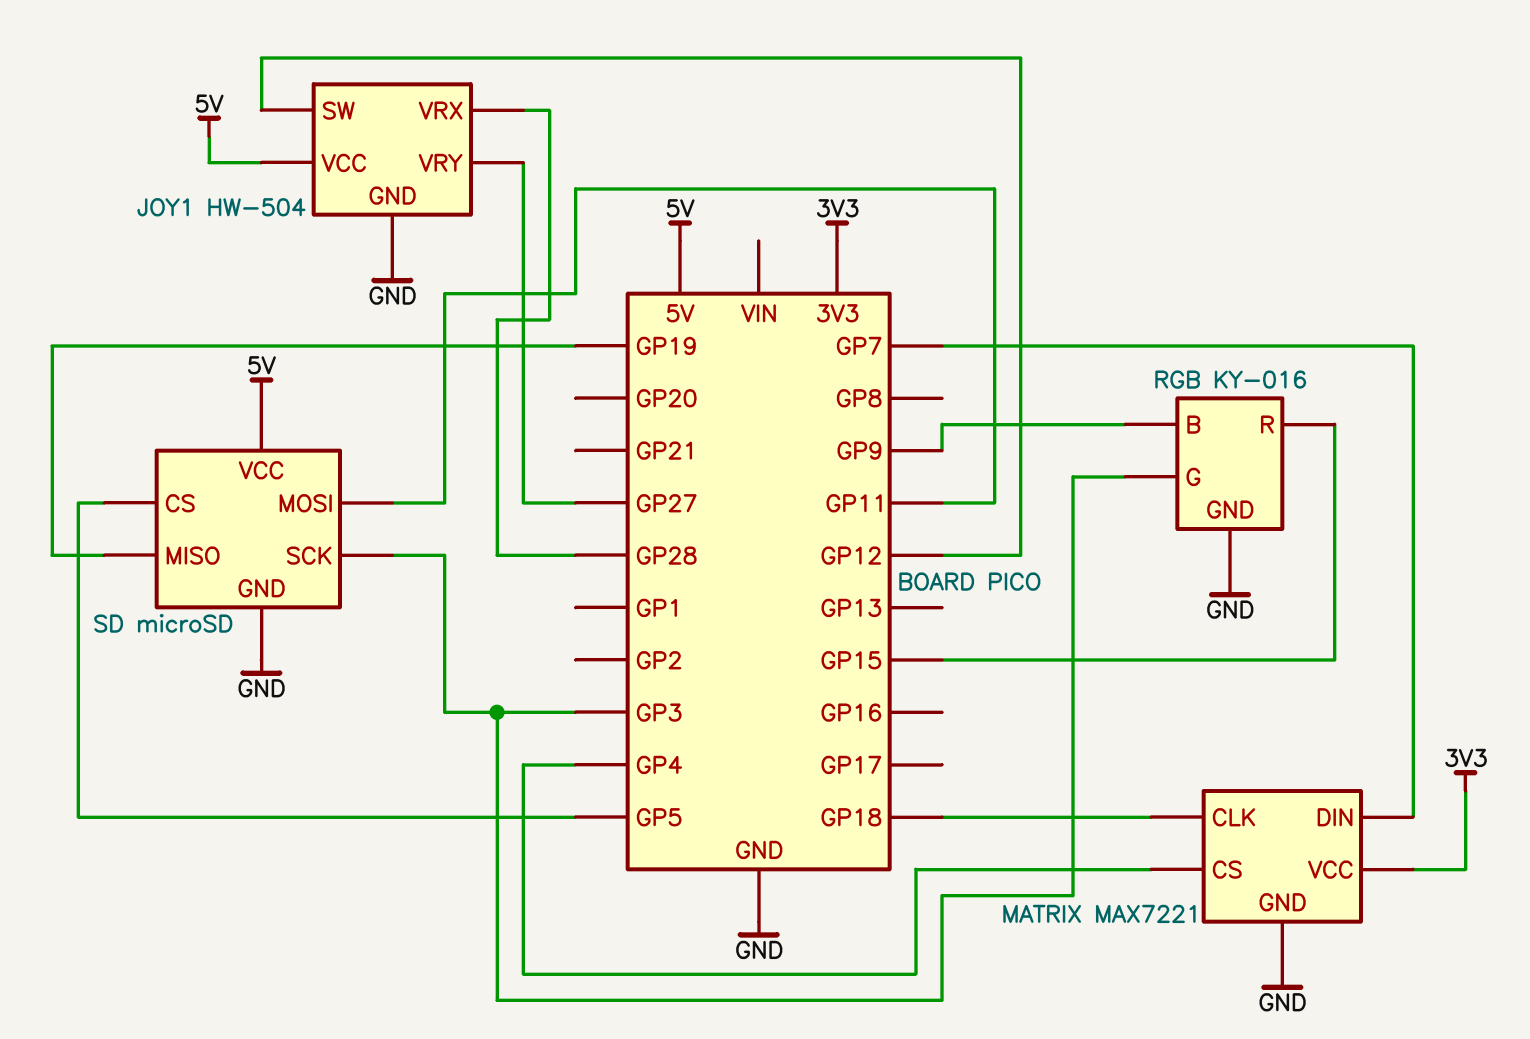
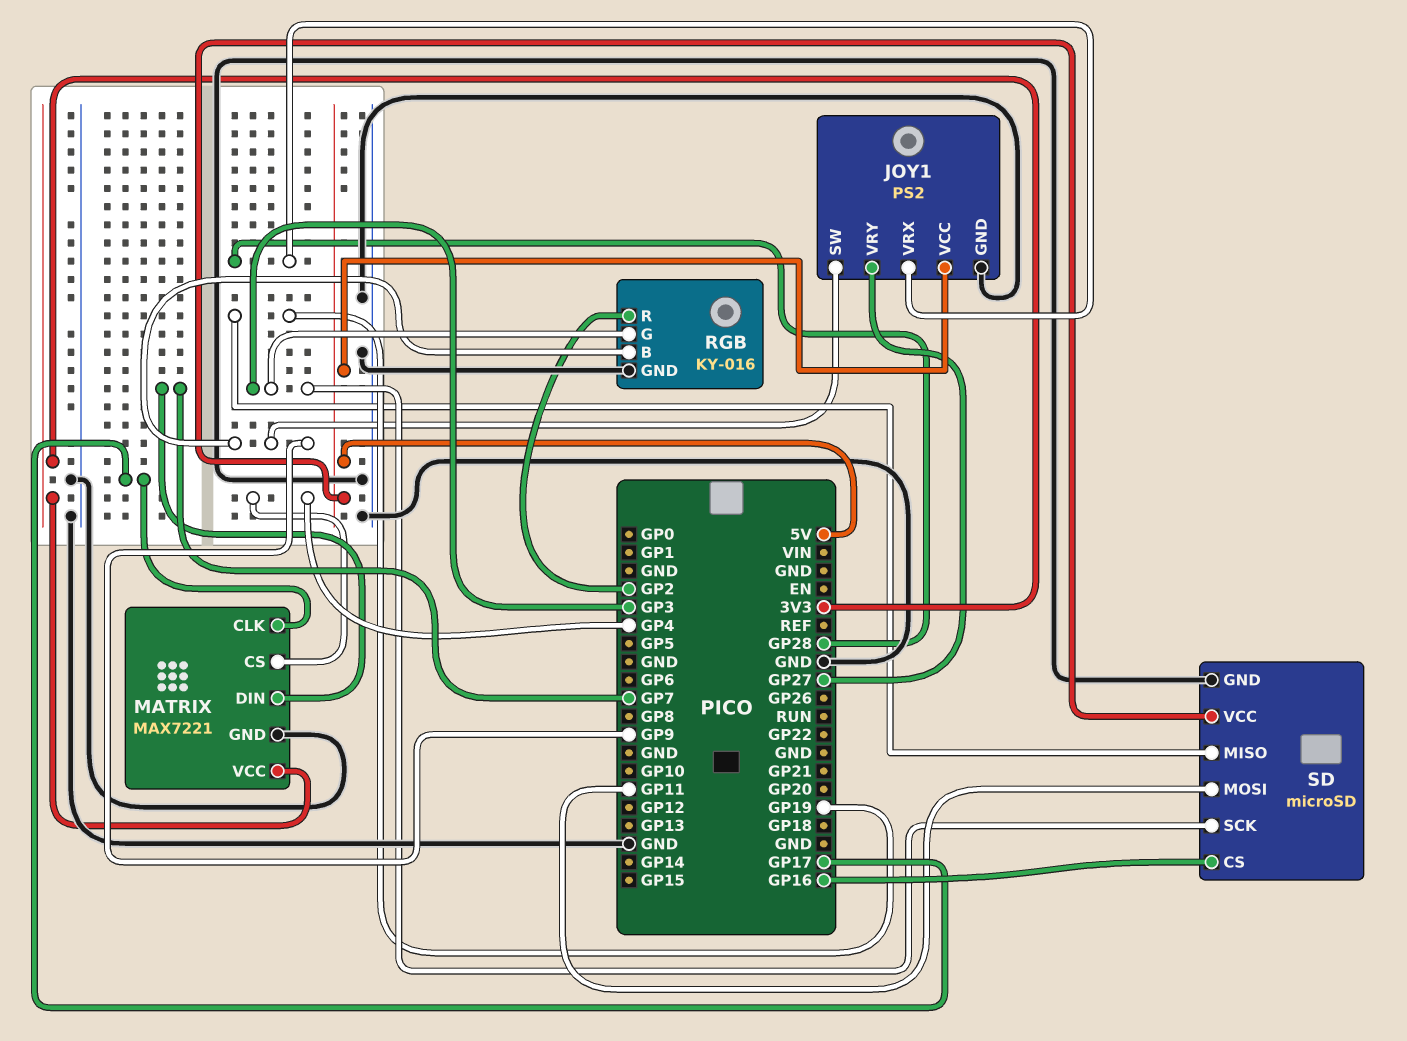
JOY1: HW-504 -> PS2
JOY1 pin SW: GP12 -> GP9
MATRIX pin CLK: GP18 -> GP17
RGB pin R: GP15 -> GP2
SD pin CS: GP5 -> GP16

